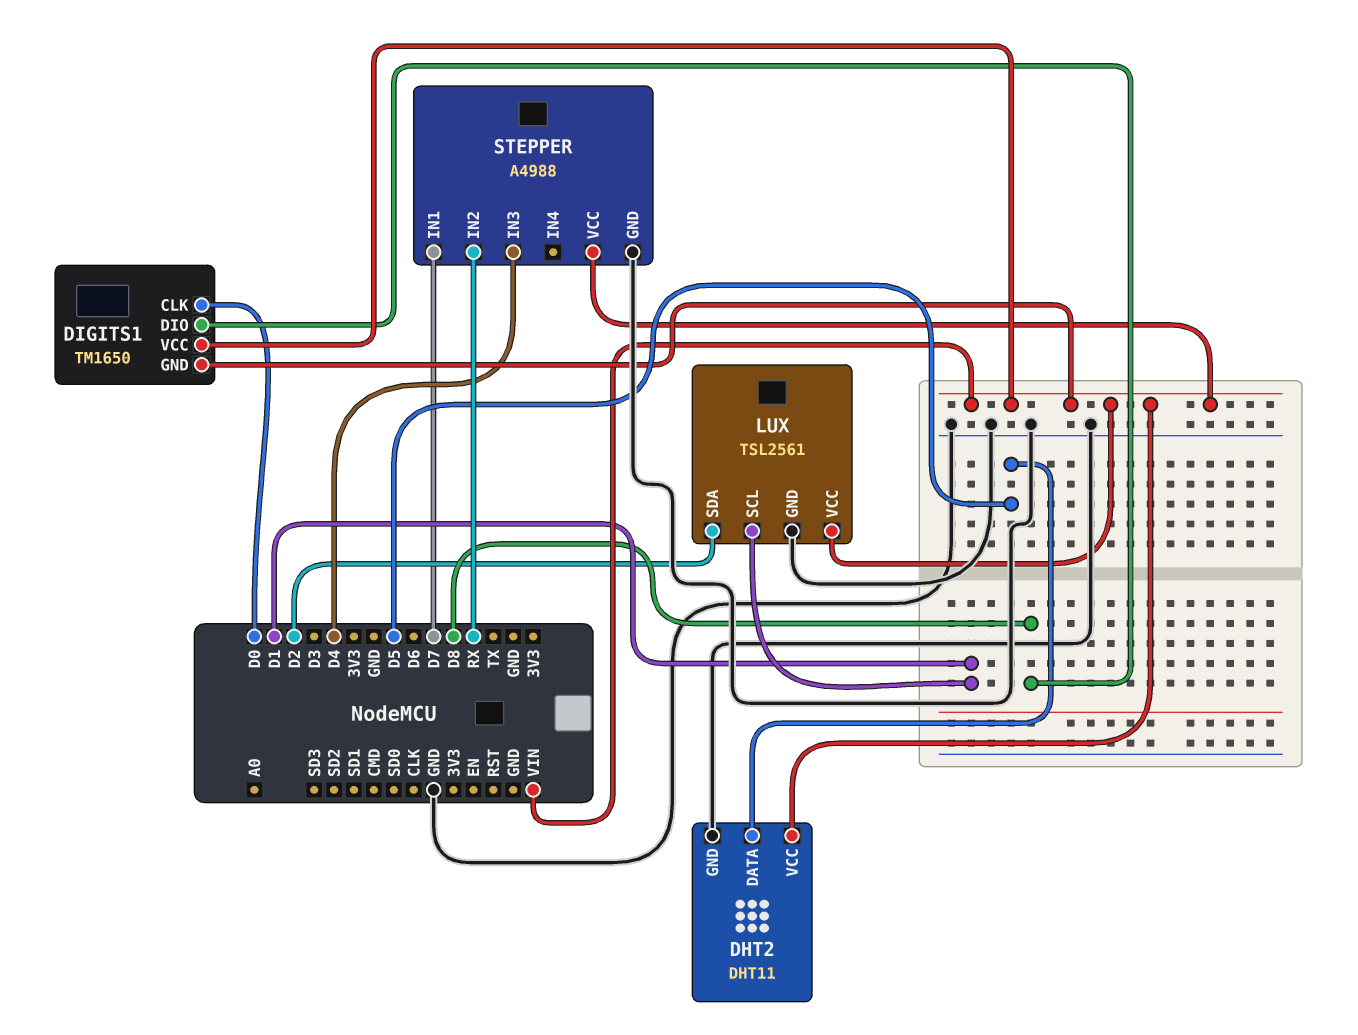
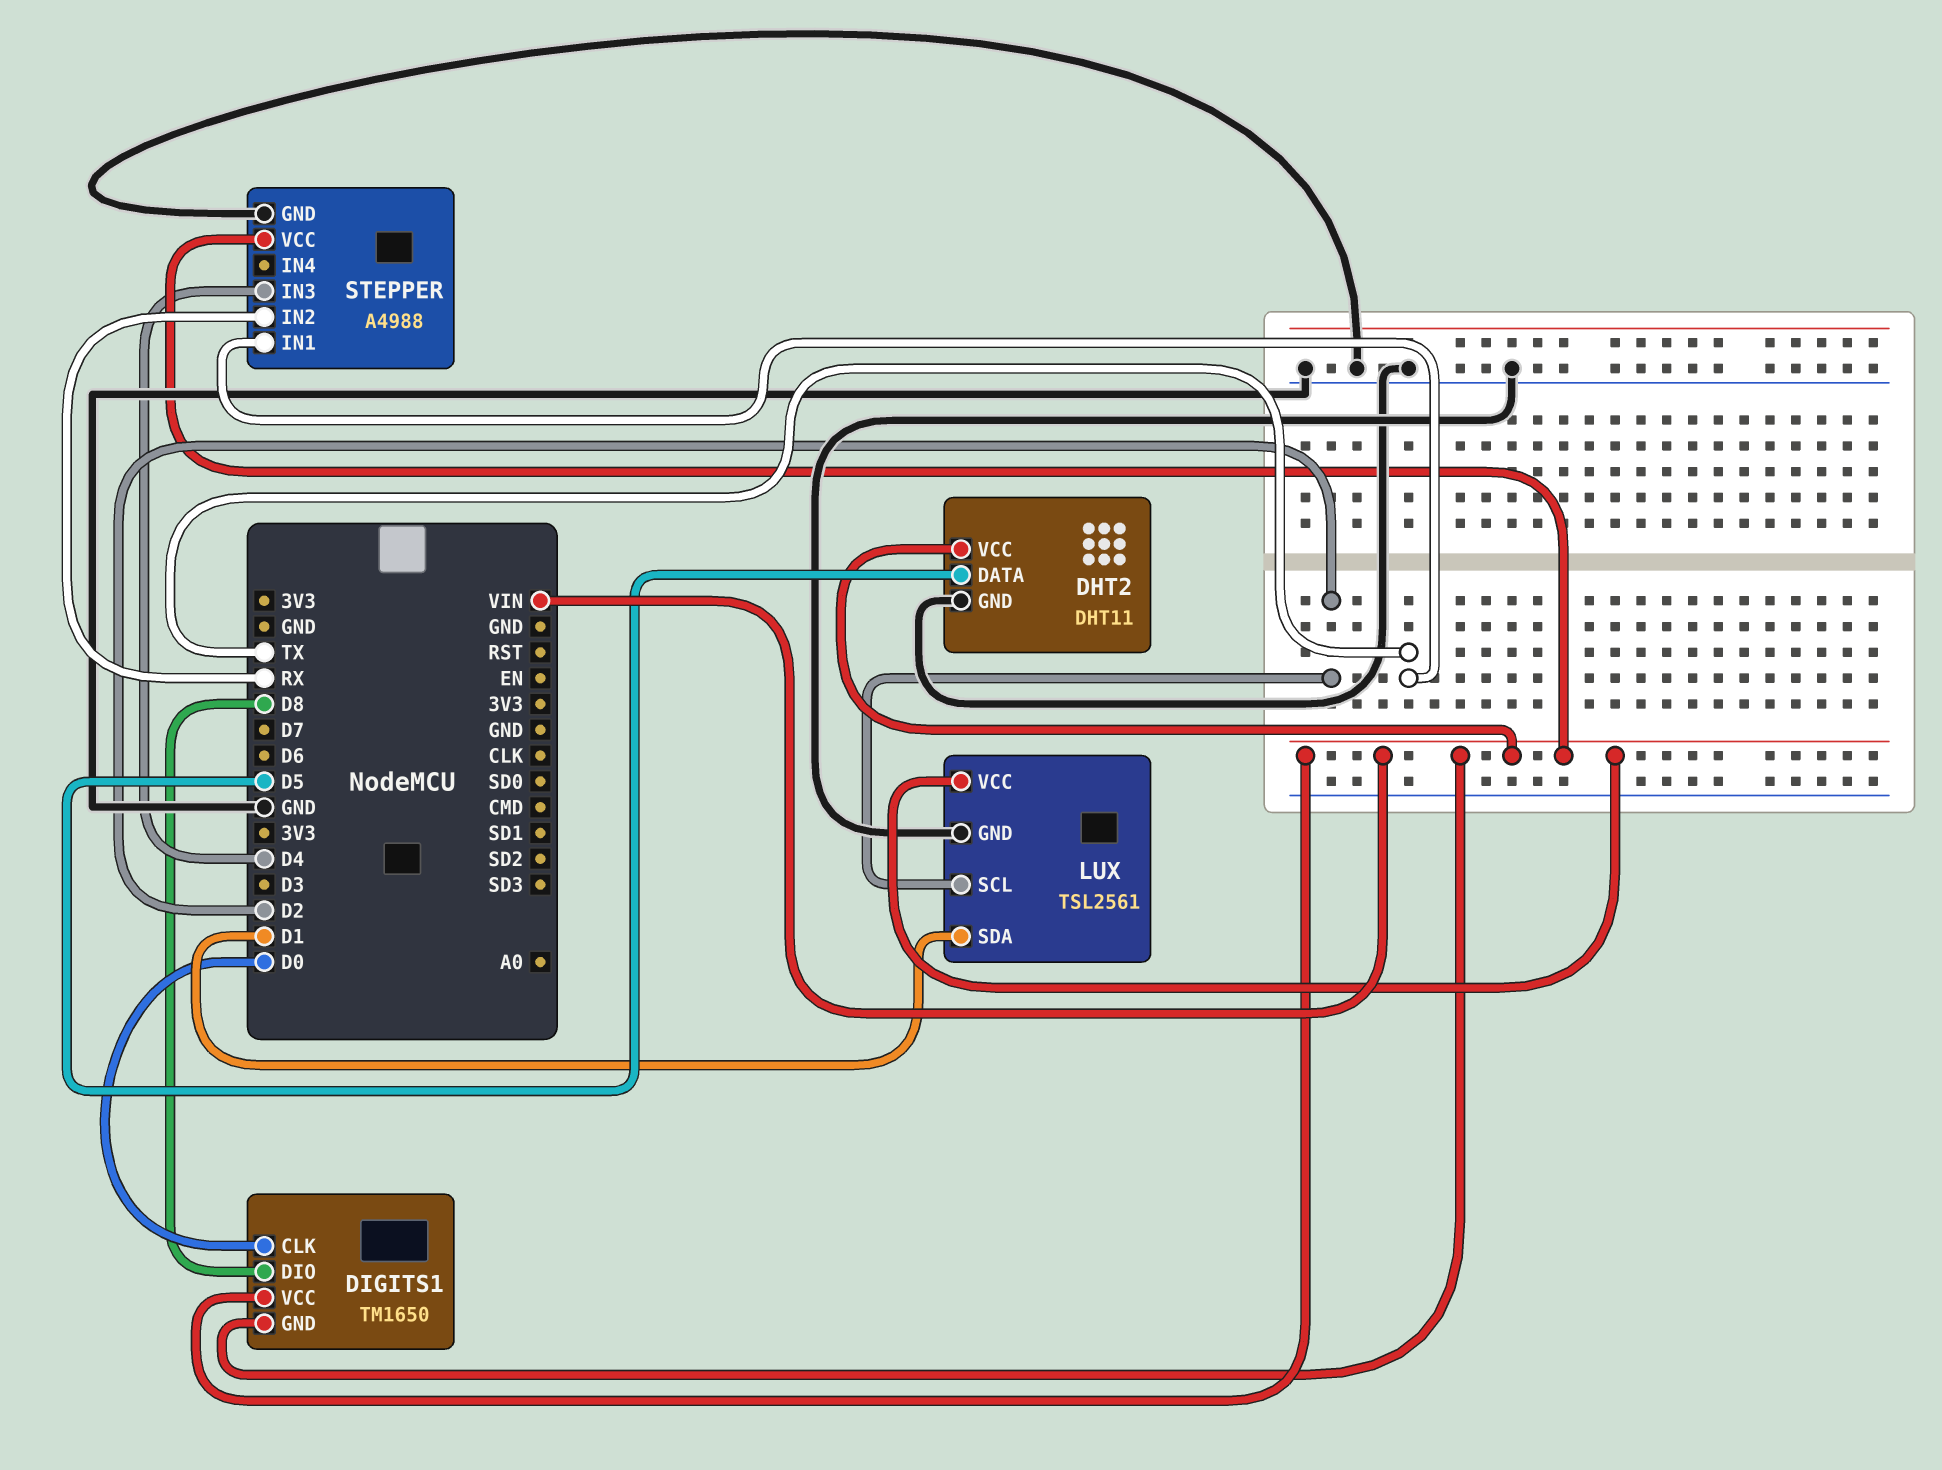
LUX pin SCL: D1 -> D2
LUX pin SDA: D2 -> D1
STEPPER pin IN1: D7 -> TX

